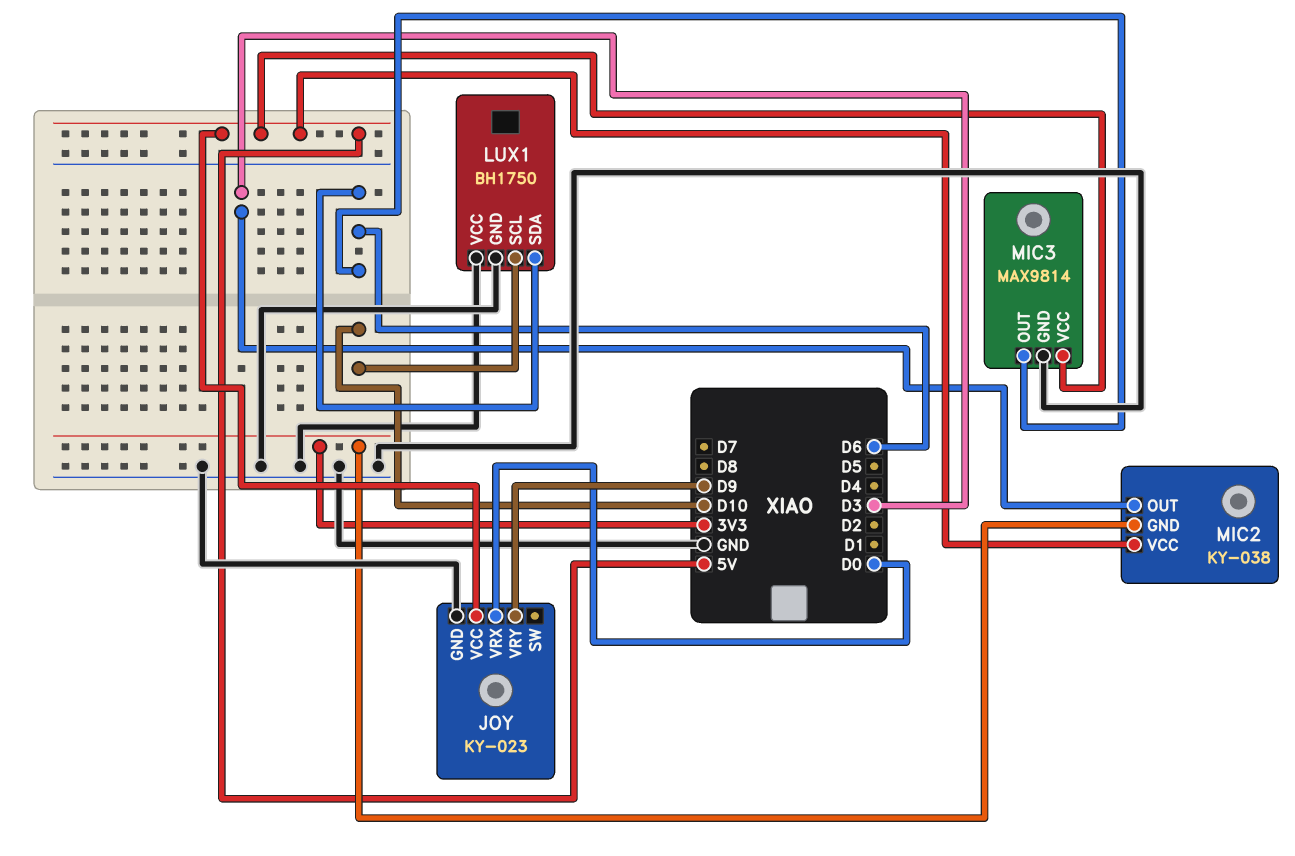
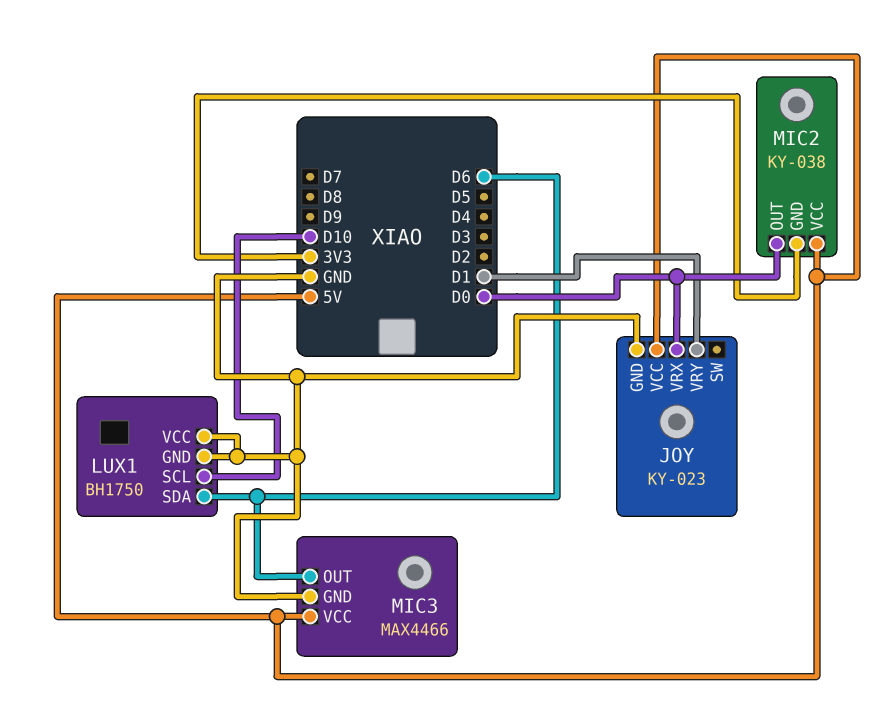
JOY pin VRY: D9 -> D1
MIC2 pin OUT: D3 -> D0
MIC3: MAX9814 -> MAX4466

